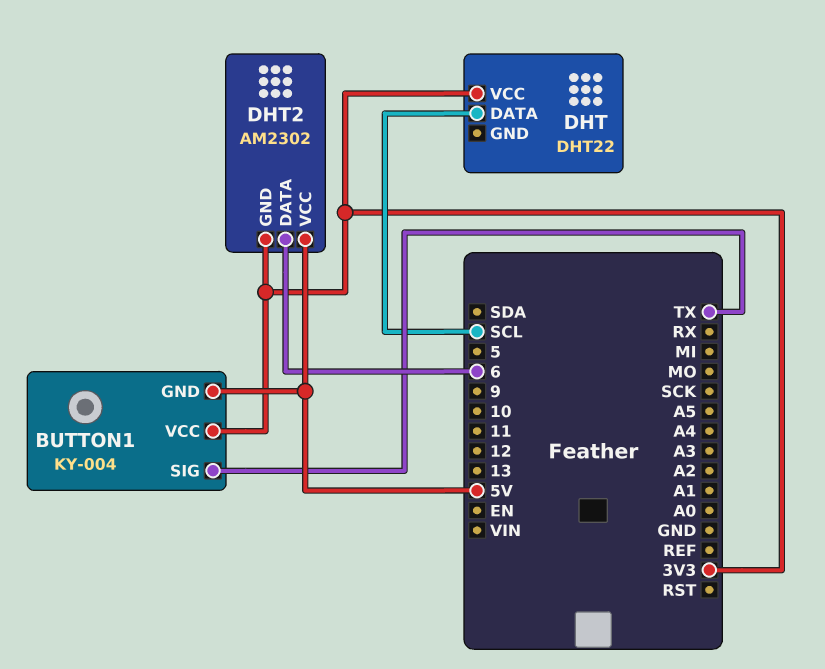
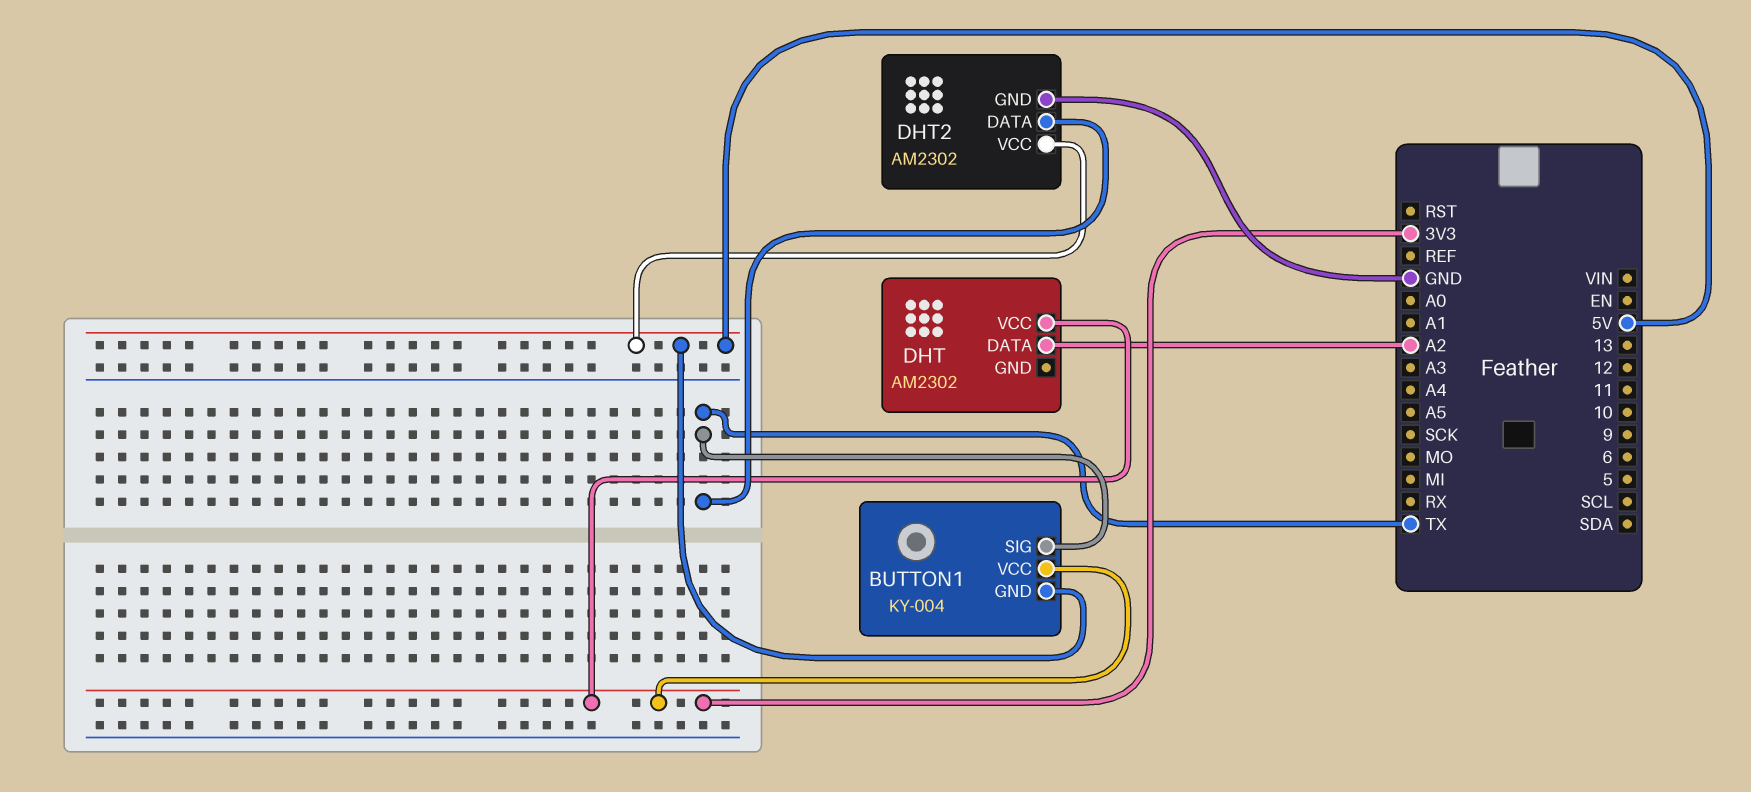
DHT: DHT22 -> AM2302
DHT pin DATA: SCL -> A2
DHT2 pin DATA: 6 -> TX
DHT2 pin GND: 3V3 -> GND

